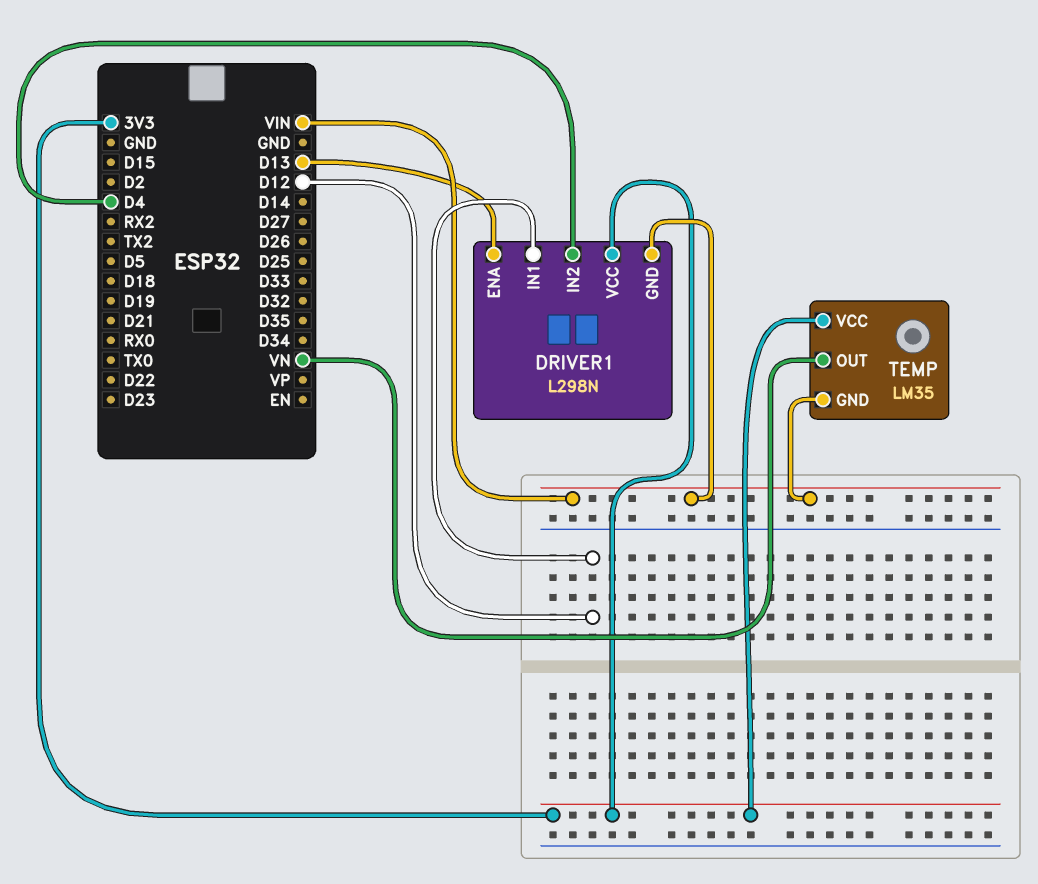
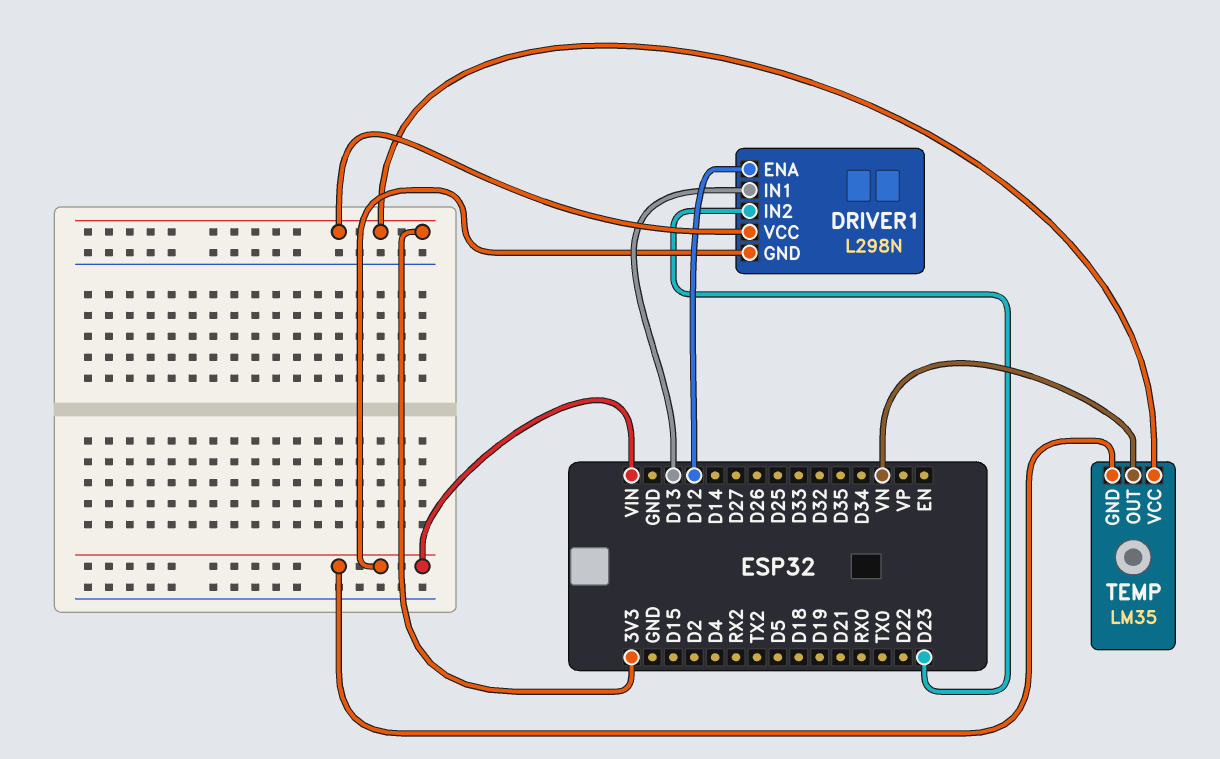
DRIVER1 pin ENA: D13 -> D12
DRIVER1 pin IN1: D12 -> D13
DRIVER1 pin IN2: D4 -> D23

